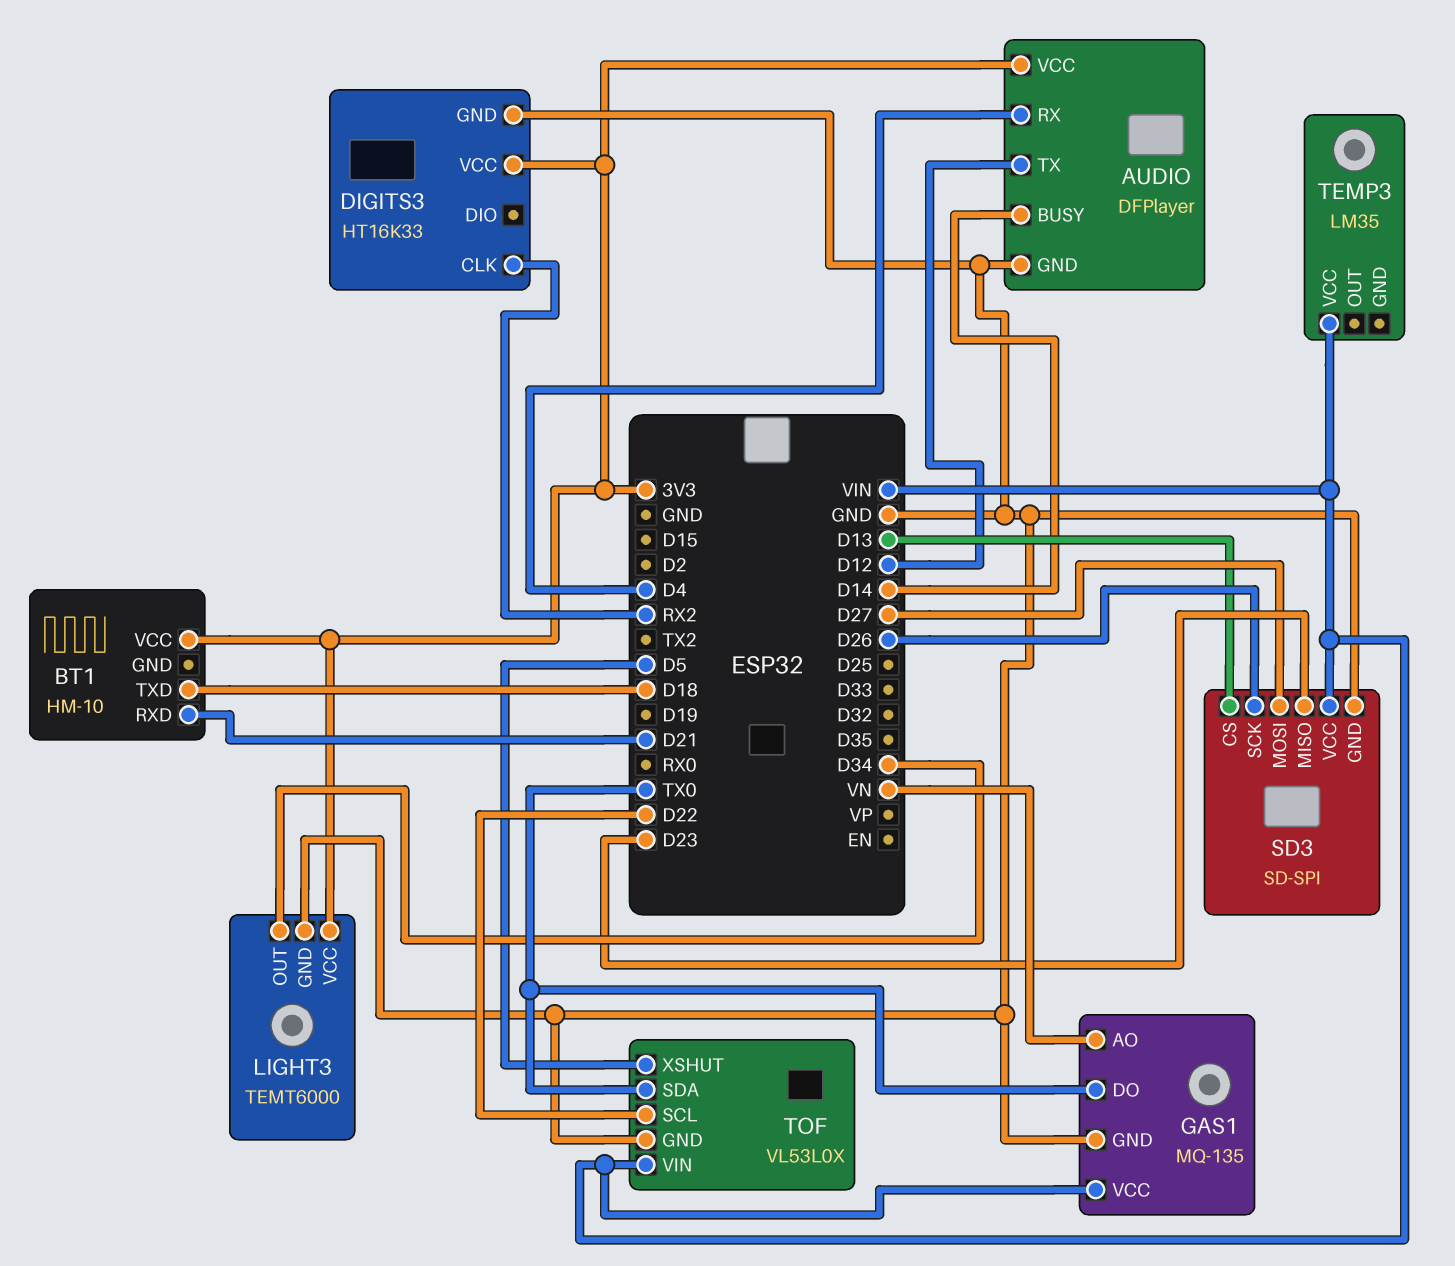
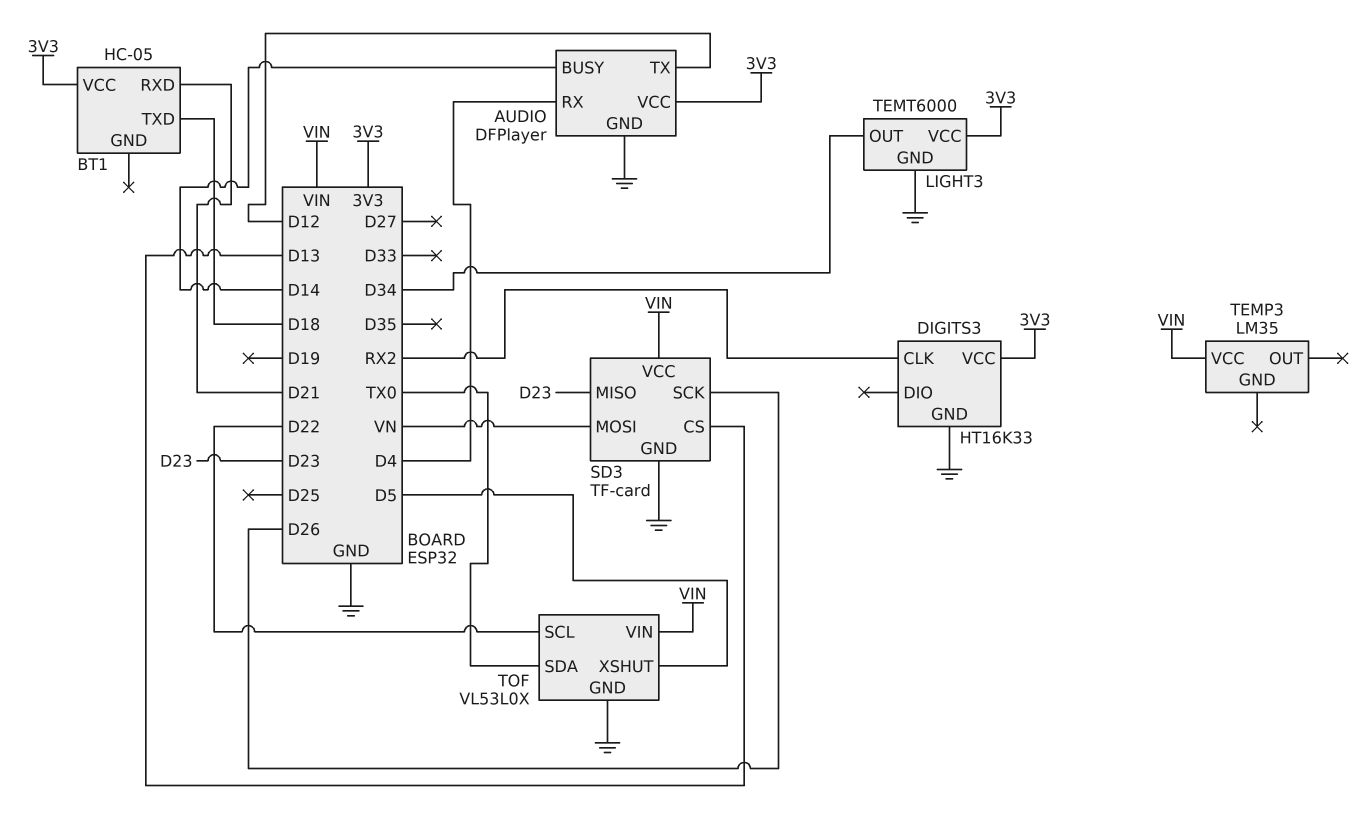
BT1: HM-10 -> HC-05
GAS1: MQ-135 -> none
GAS1 pin AO: VN -> none
GAS1 pin DO: TX0 -> none
GAS1 pin GND: GND -> none
GAS1 pin VCC: VIN -> none
SD3: SD-SPI -> TF-card
SD3 pin MOSI: D27 -> VN

